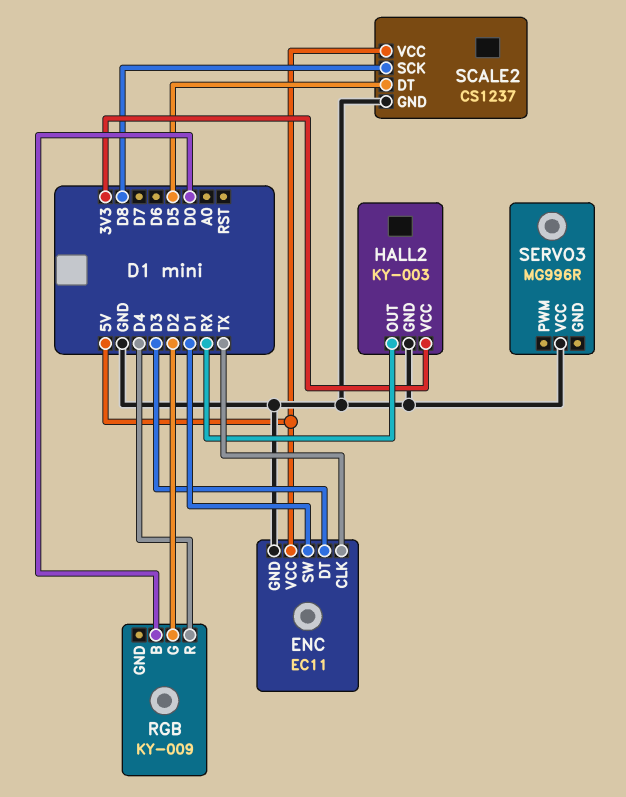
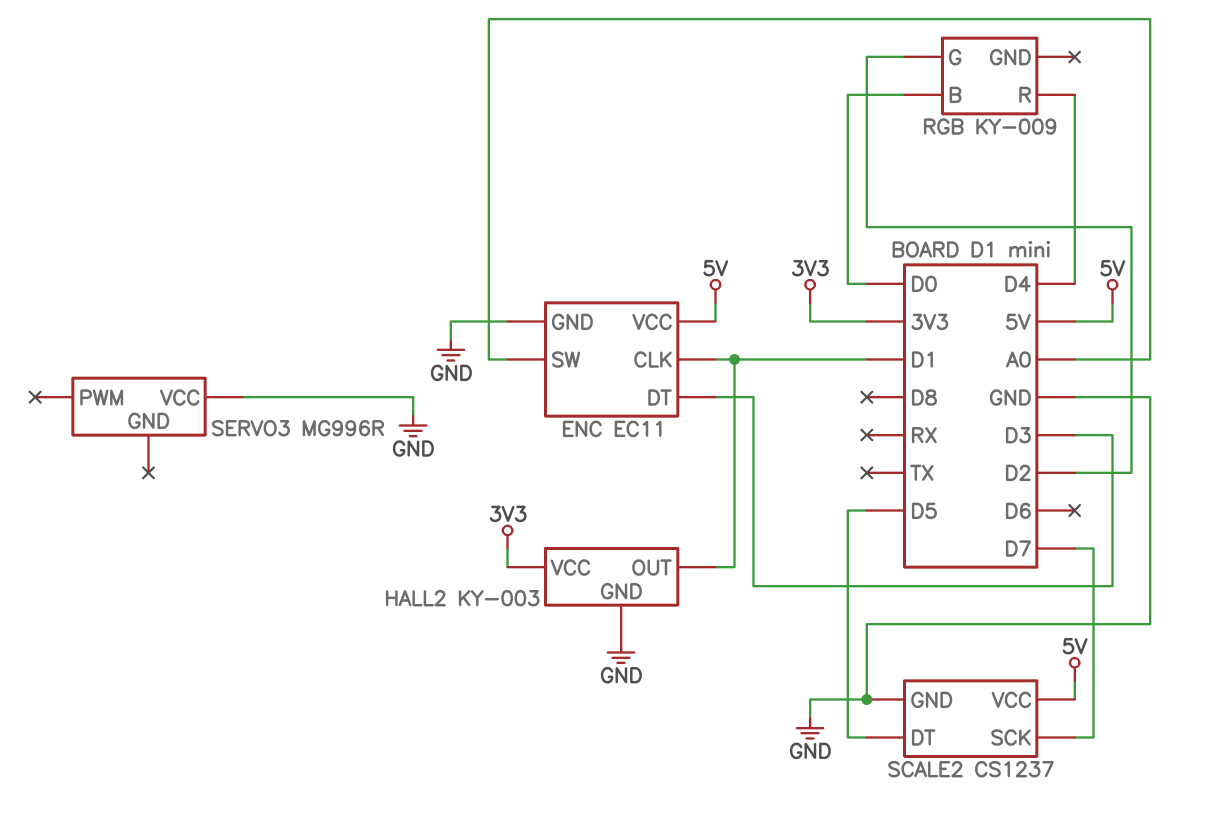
ENC pin CLK: TX -> D1
ENC pin SW: D1 -> A0
HALL2 pin OUT: RX -> D1
SCALE2 pin SCK: D8 -> D7

